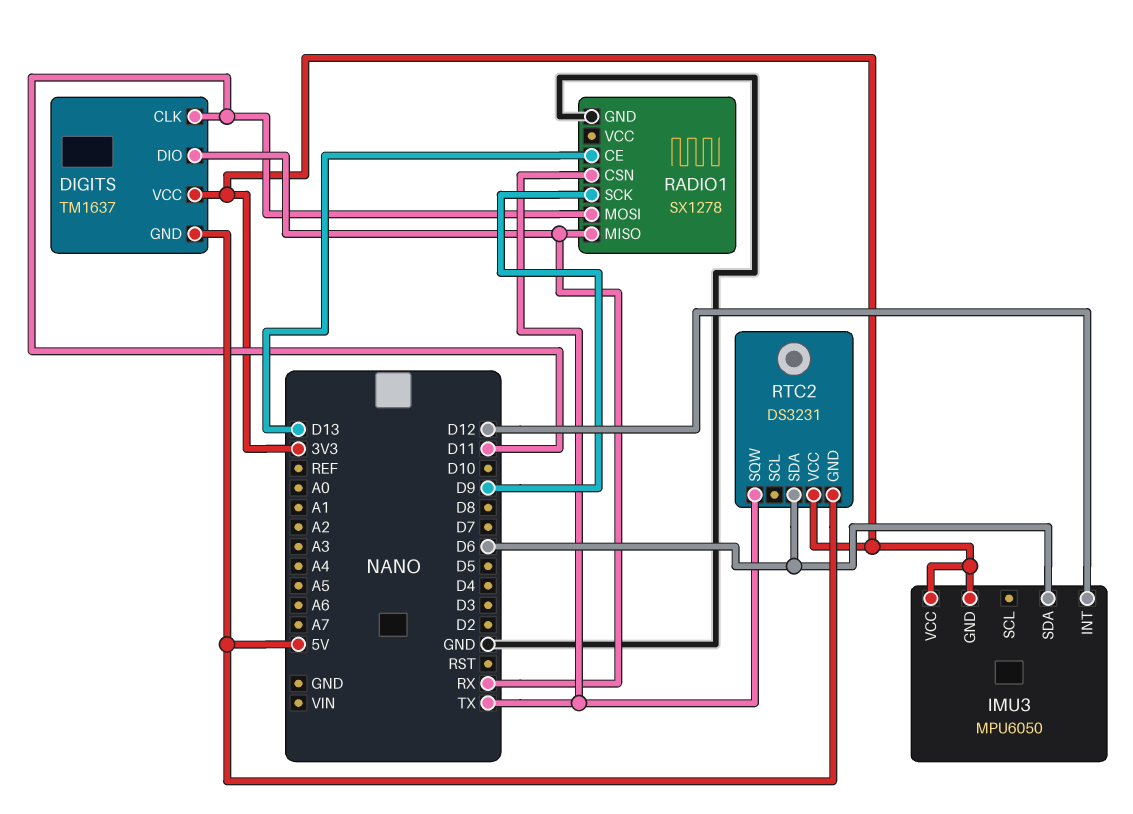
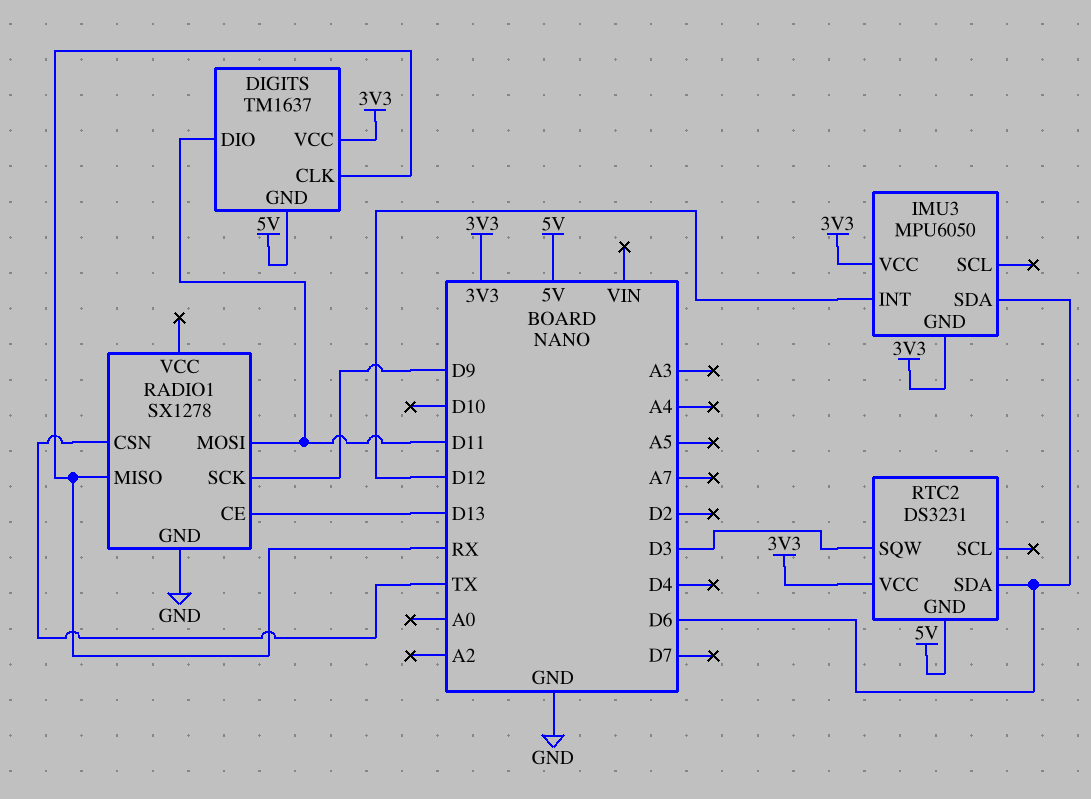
DIGITS pin CLK: D11 -> RX
DIGITS pin DIO: RX -> D11
RTC2 pin SQW: TX -> D3

